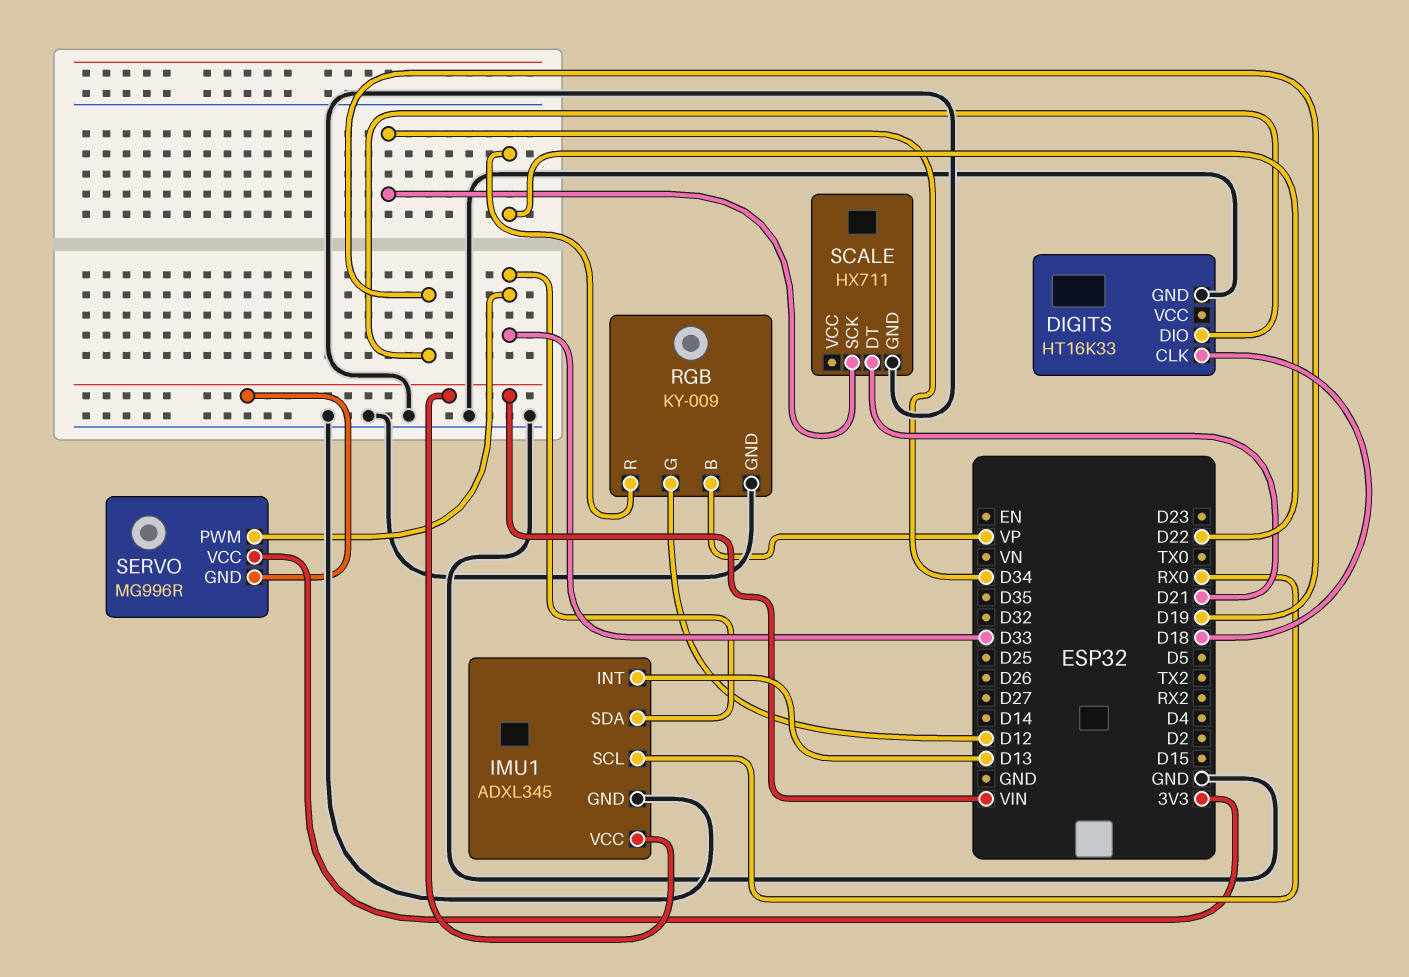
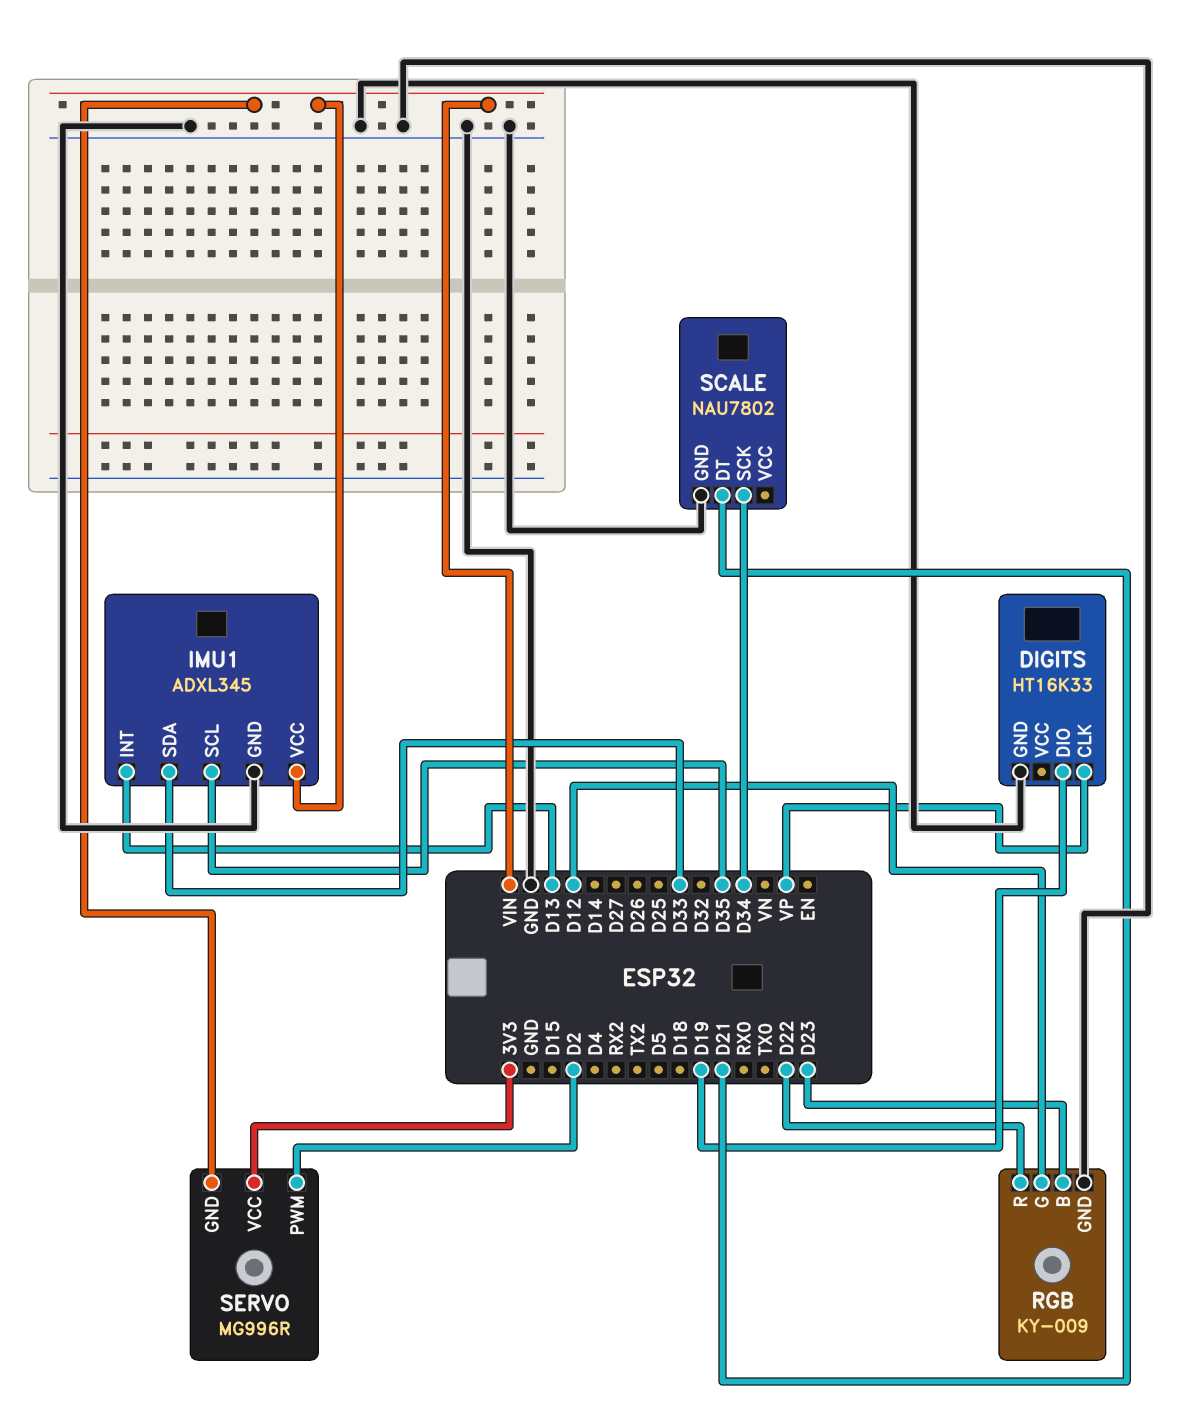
DIGITS pin CLK: D18 -> VP
IMU1 pin SCL: RX0 -> D35
RGB pin B: VP -> D23
SCALE: HX711 -> NAU7802
SERVO pin PWM: D33 -> D2

